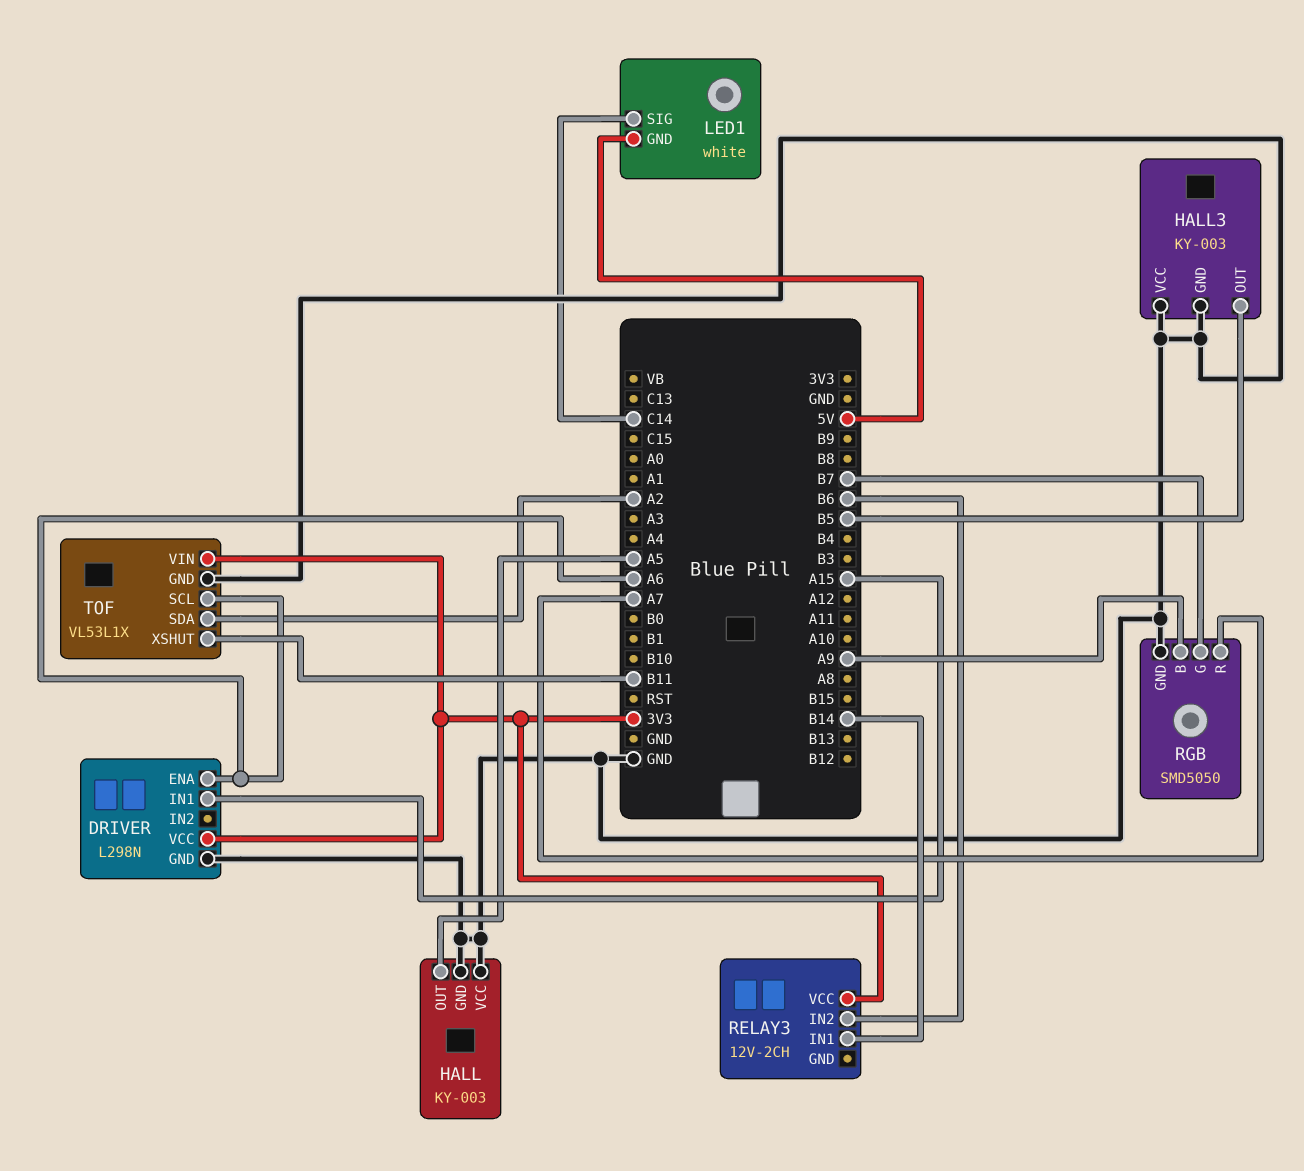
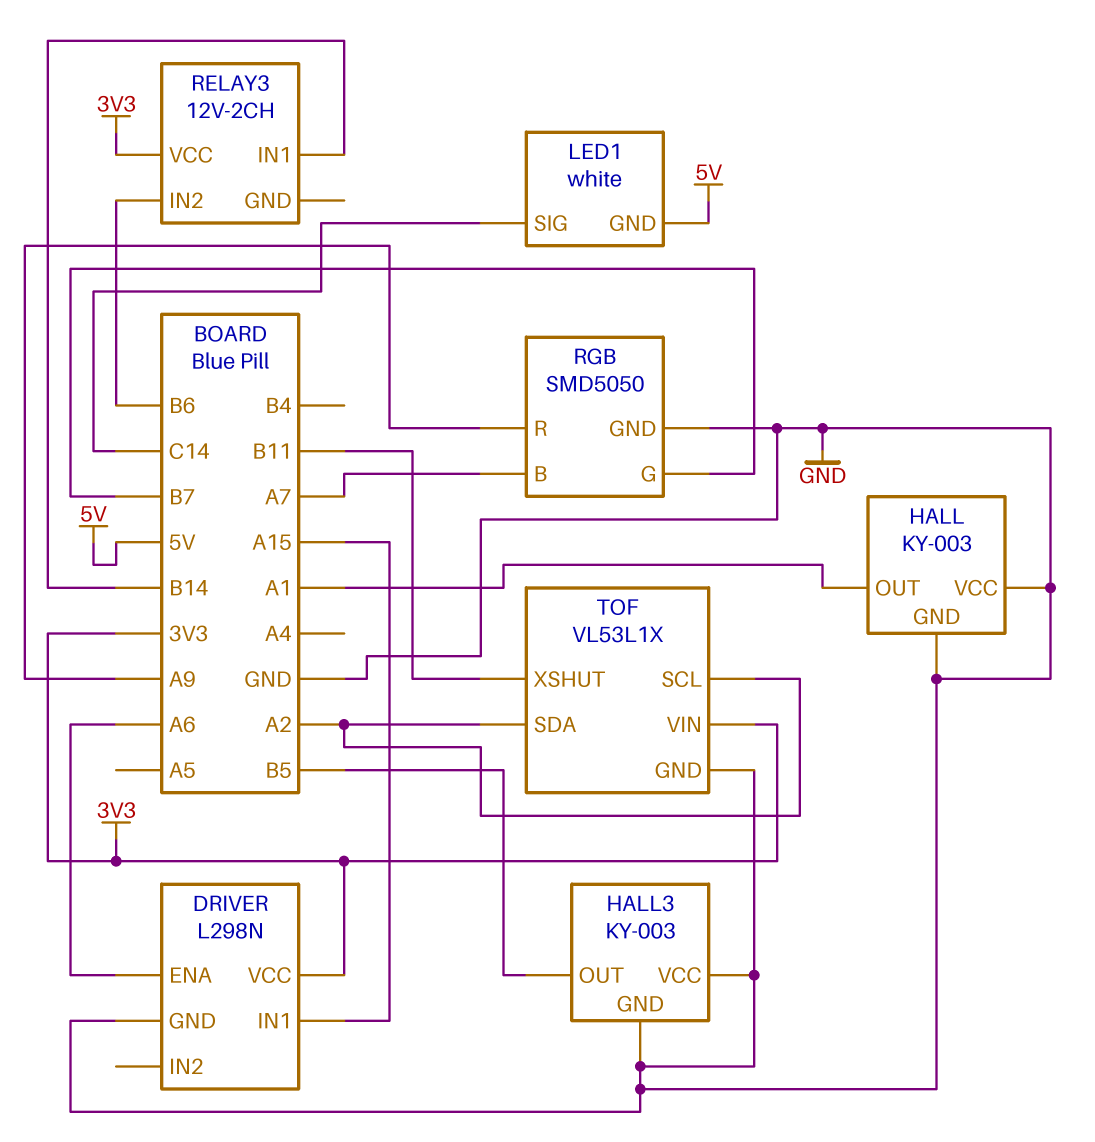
HALL pin OUT: A5 -> A1
RGB pin B: A9 -> A7
RGB pin R: A7 -> A9
TOF pin SCL: A6 -> A2

